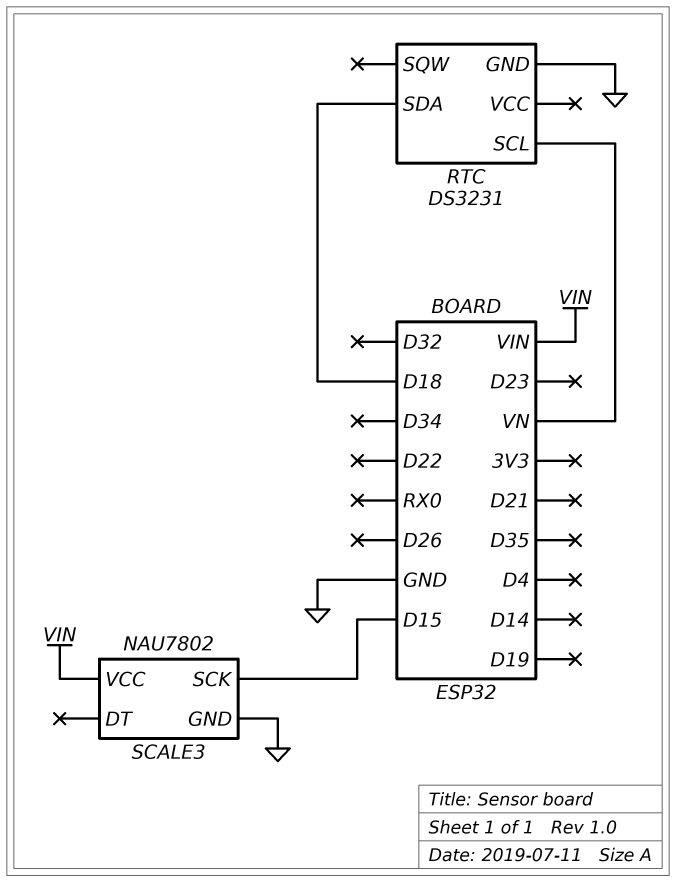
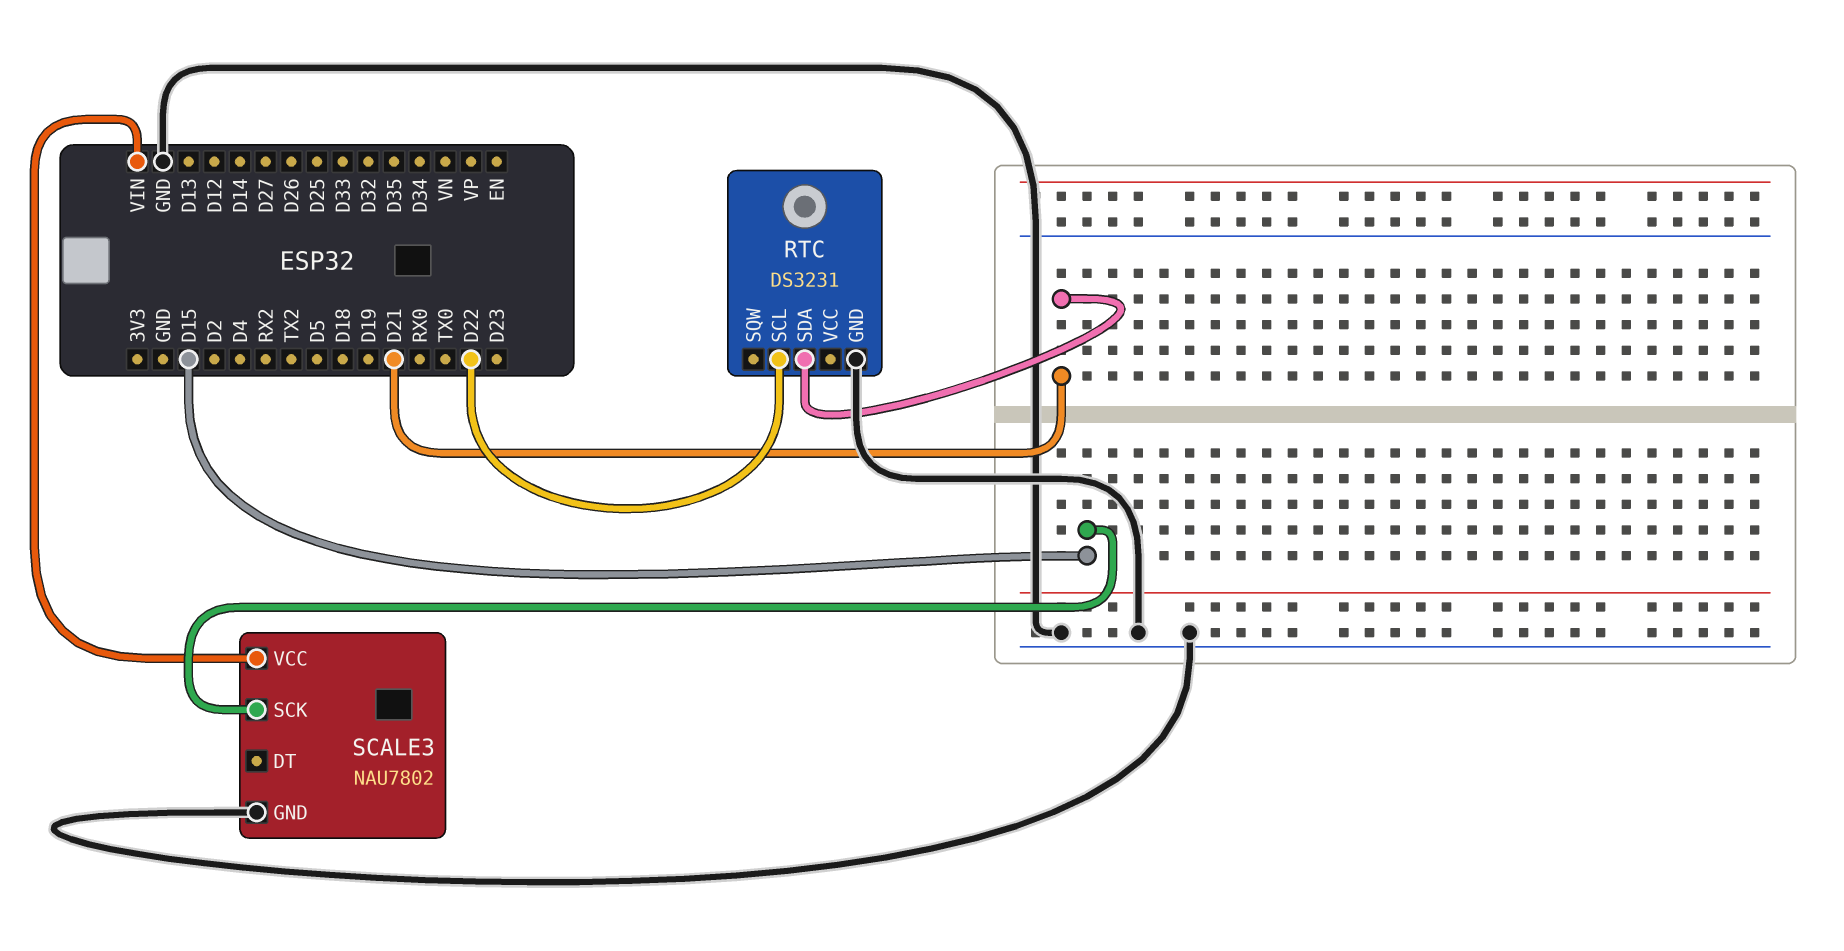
RTC pin SCL: VN -> D22
RTC pin SDA: D18 -> D21

